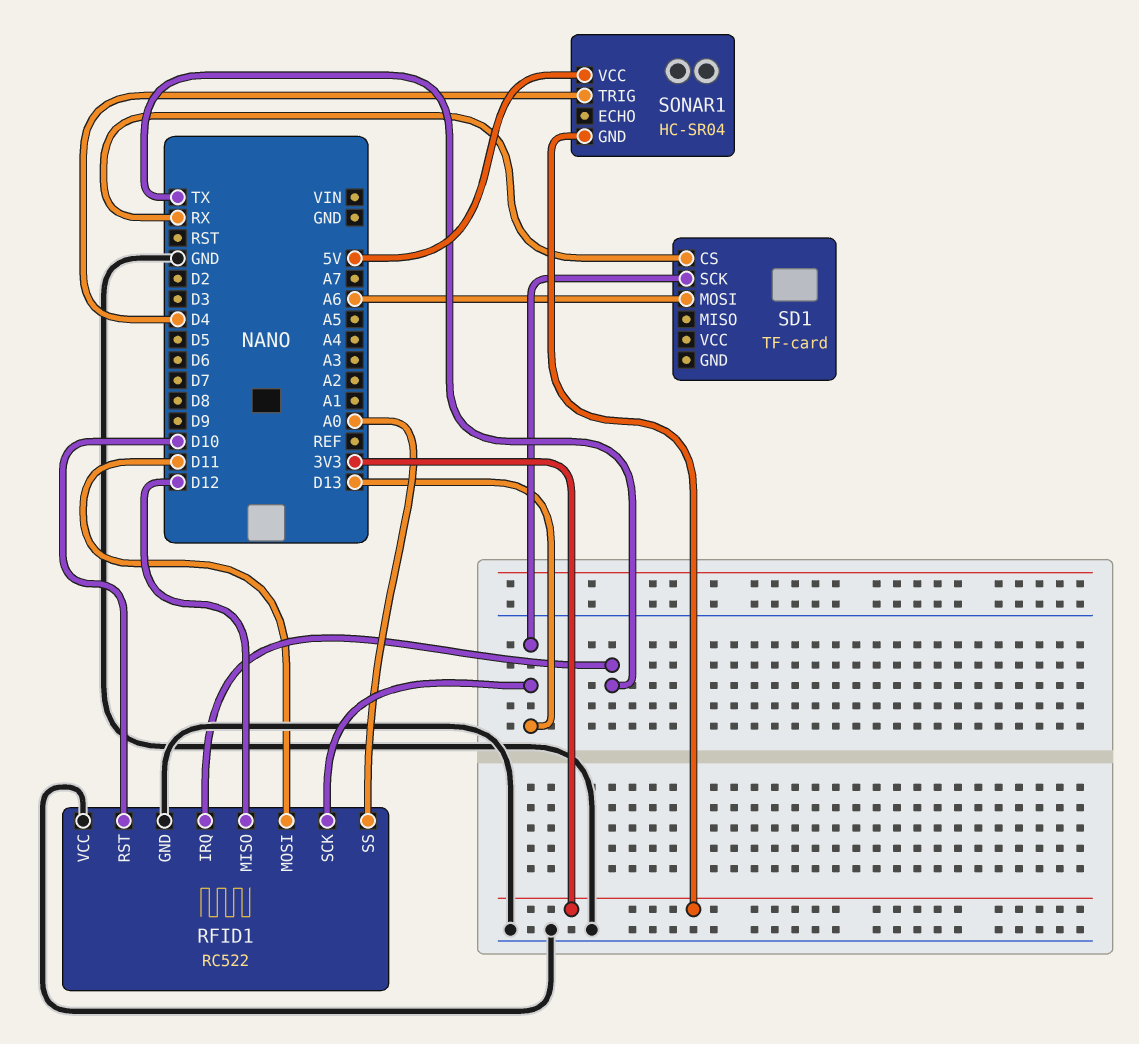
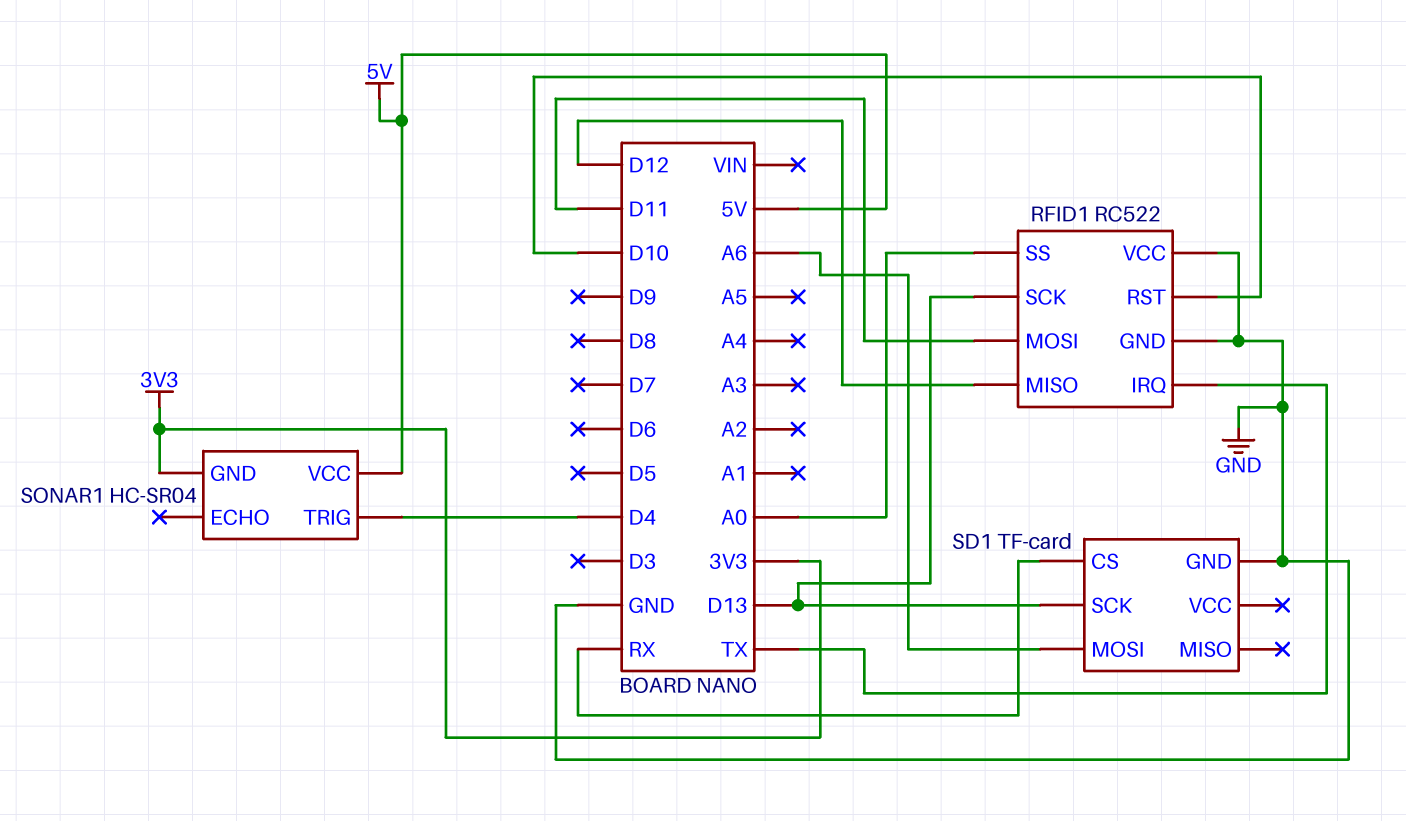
SD1 pin GND: none -> GND

